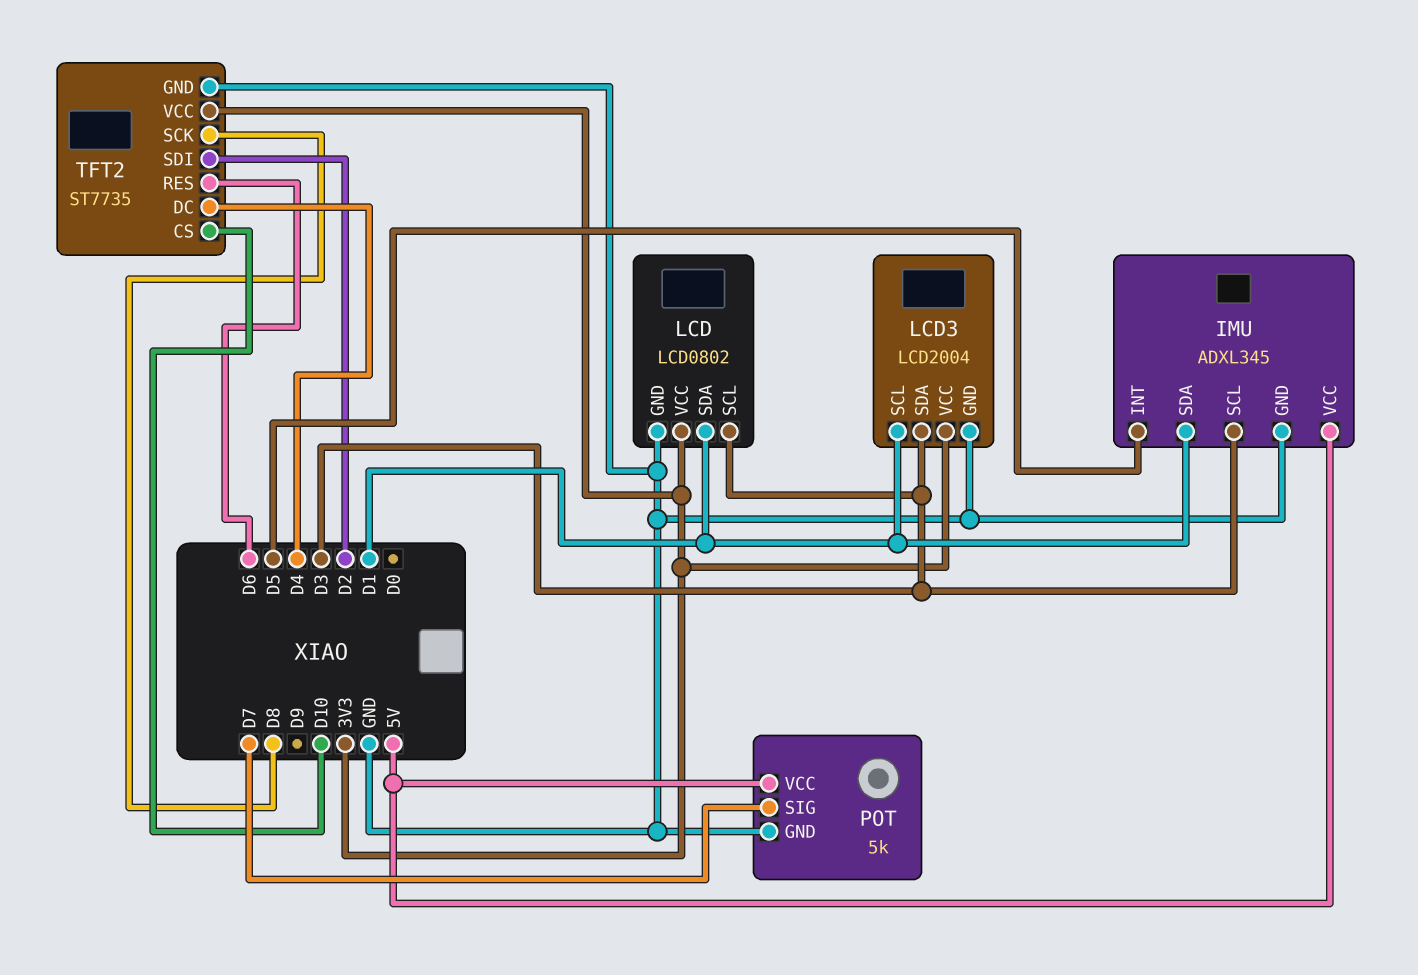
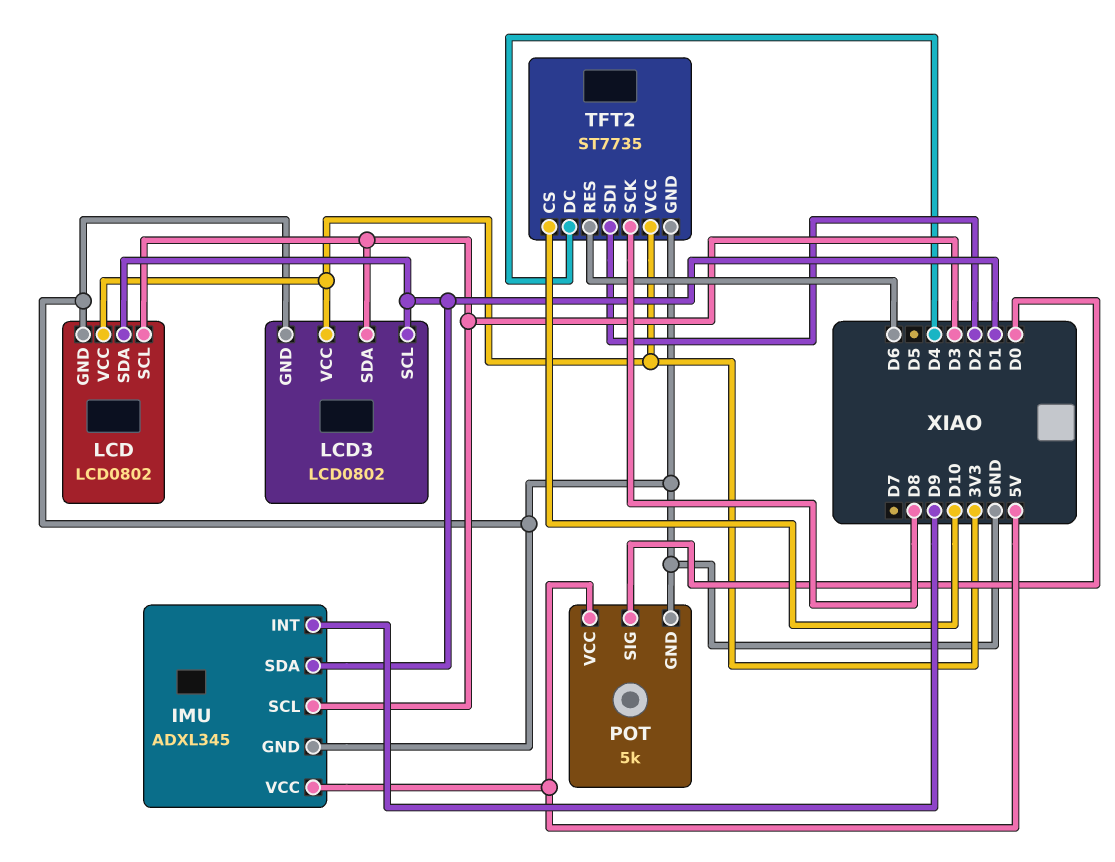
IMU pin INT: D5 -> D9
LCD3: LCD2004 -> LCD0802
POT pin SIG: D7 -> D0

